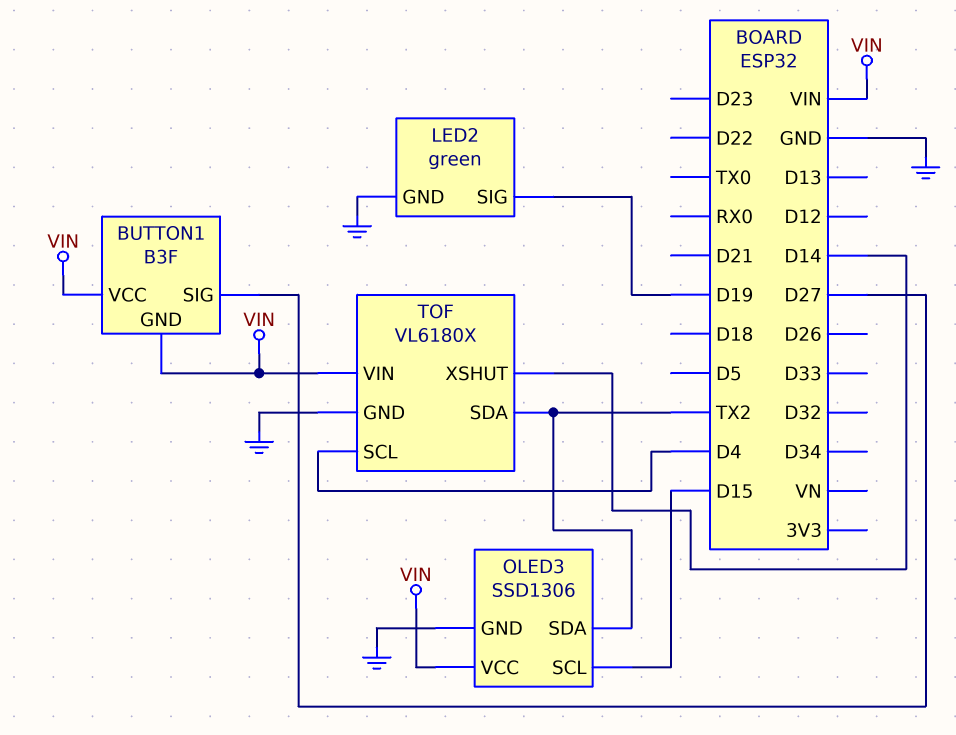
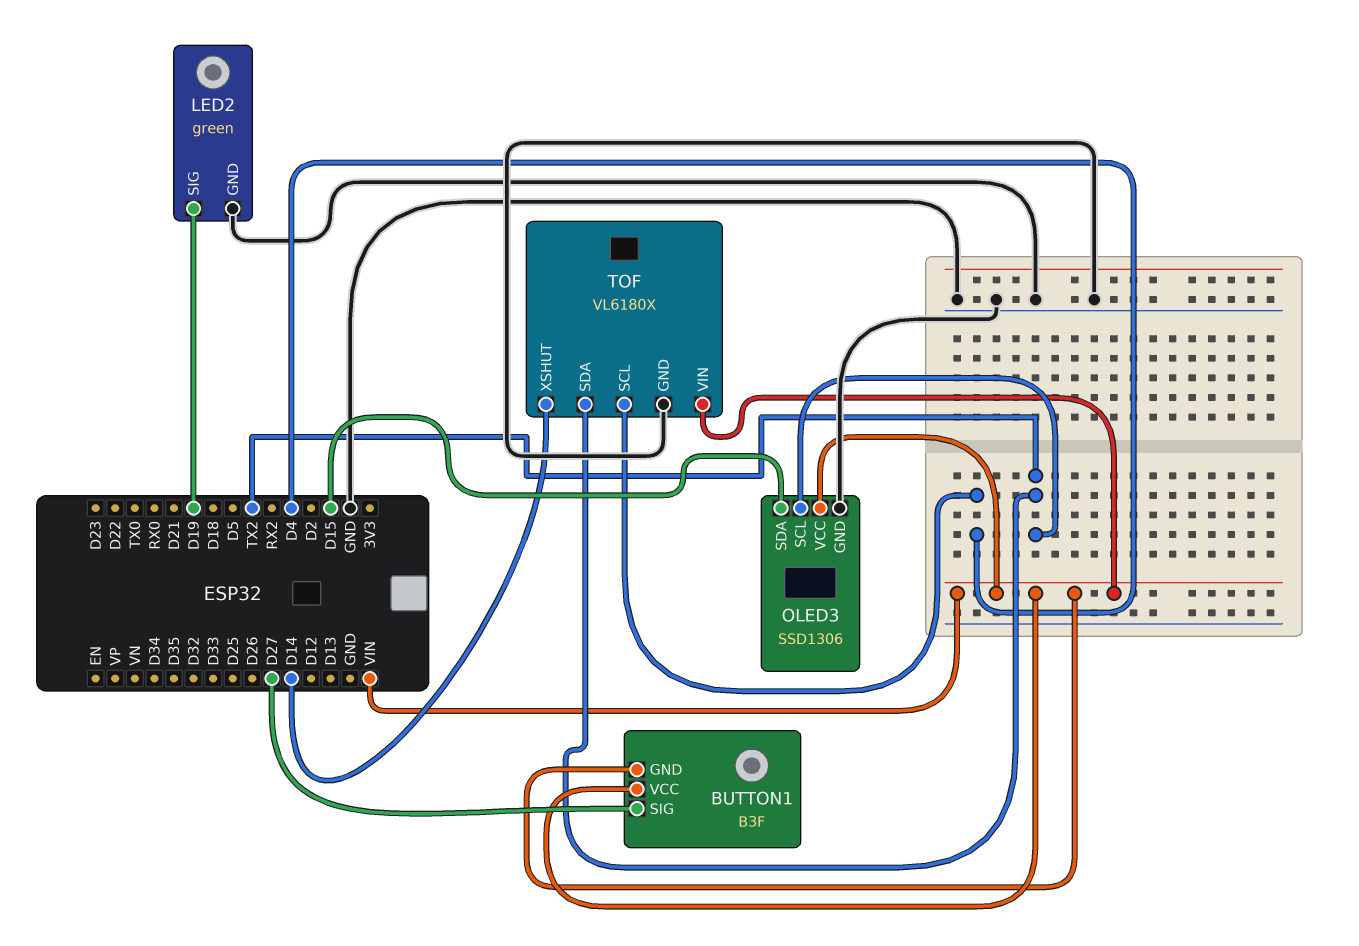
OLED3 pin SCL: D15 -> TX2
OLED3 pin SDA: TX2 -> D15

